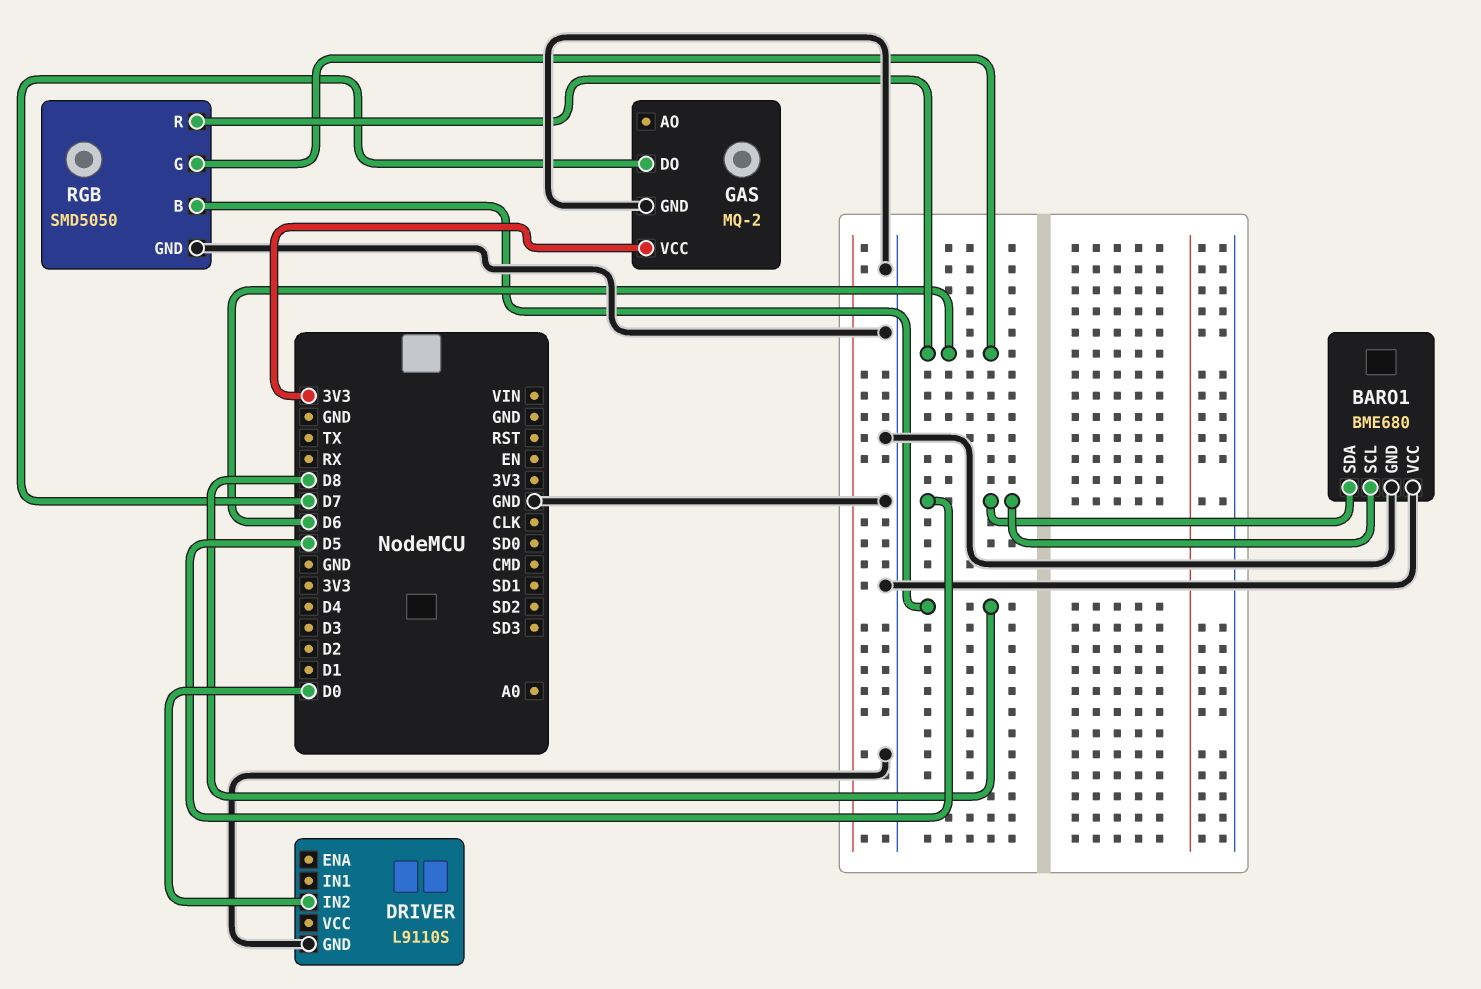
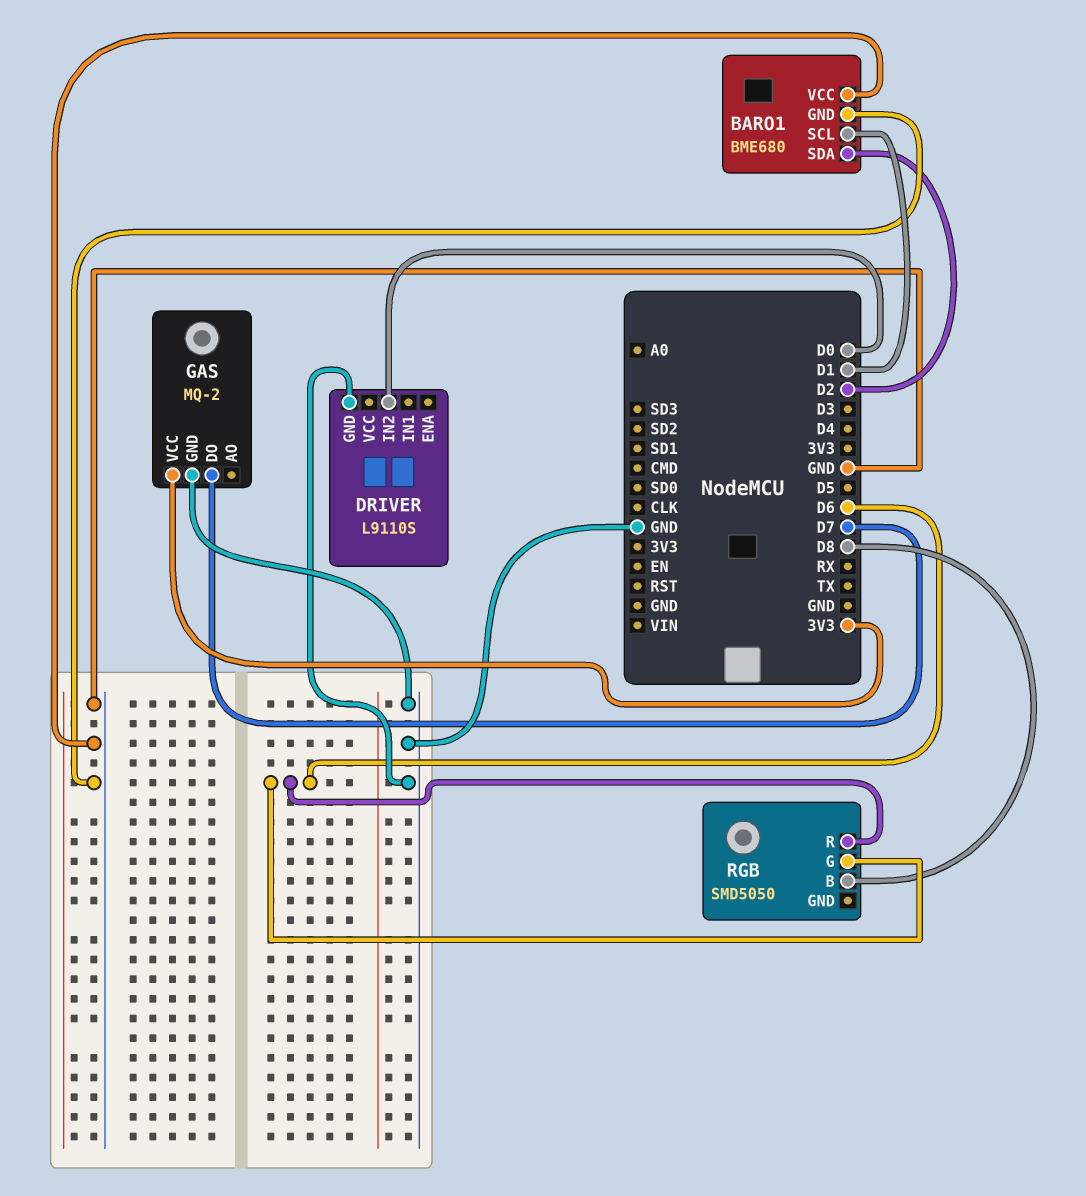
BARO1 pin SCL: D5 -> D1
BARO1 pin SDA: D5 -> D2
RGB pin GND: GND -> none

